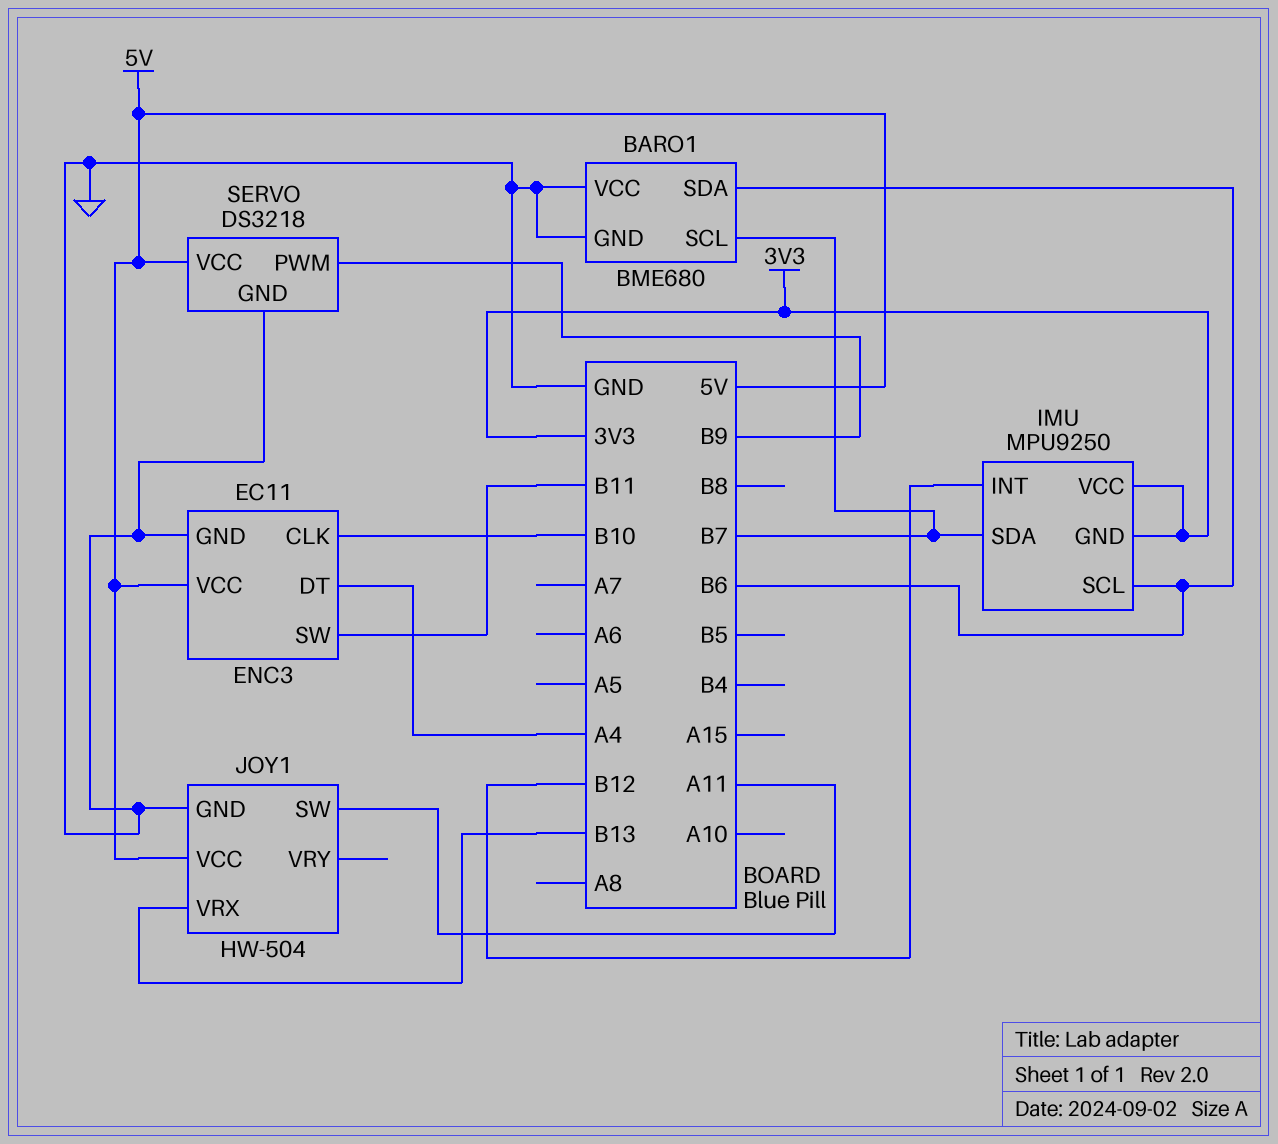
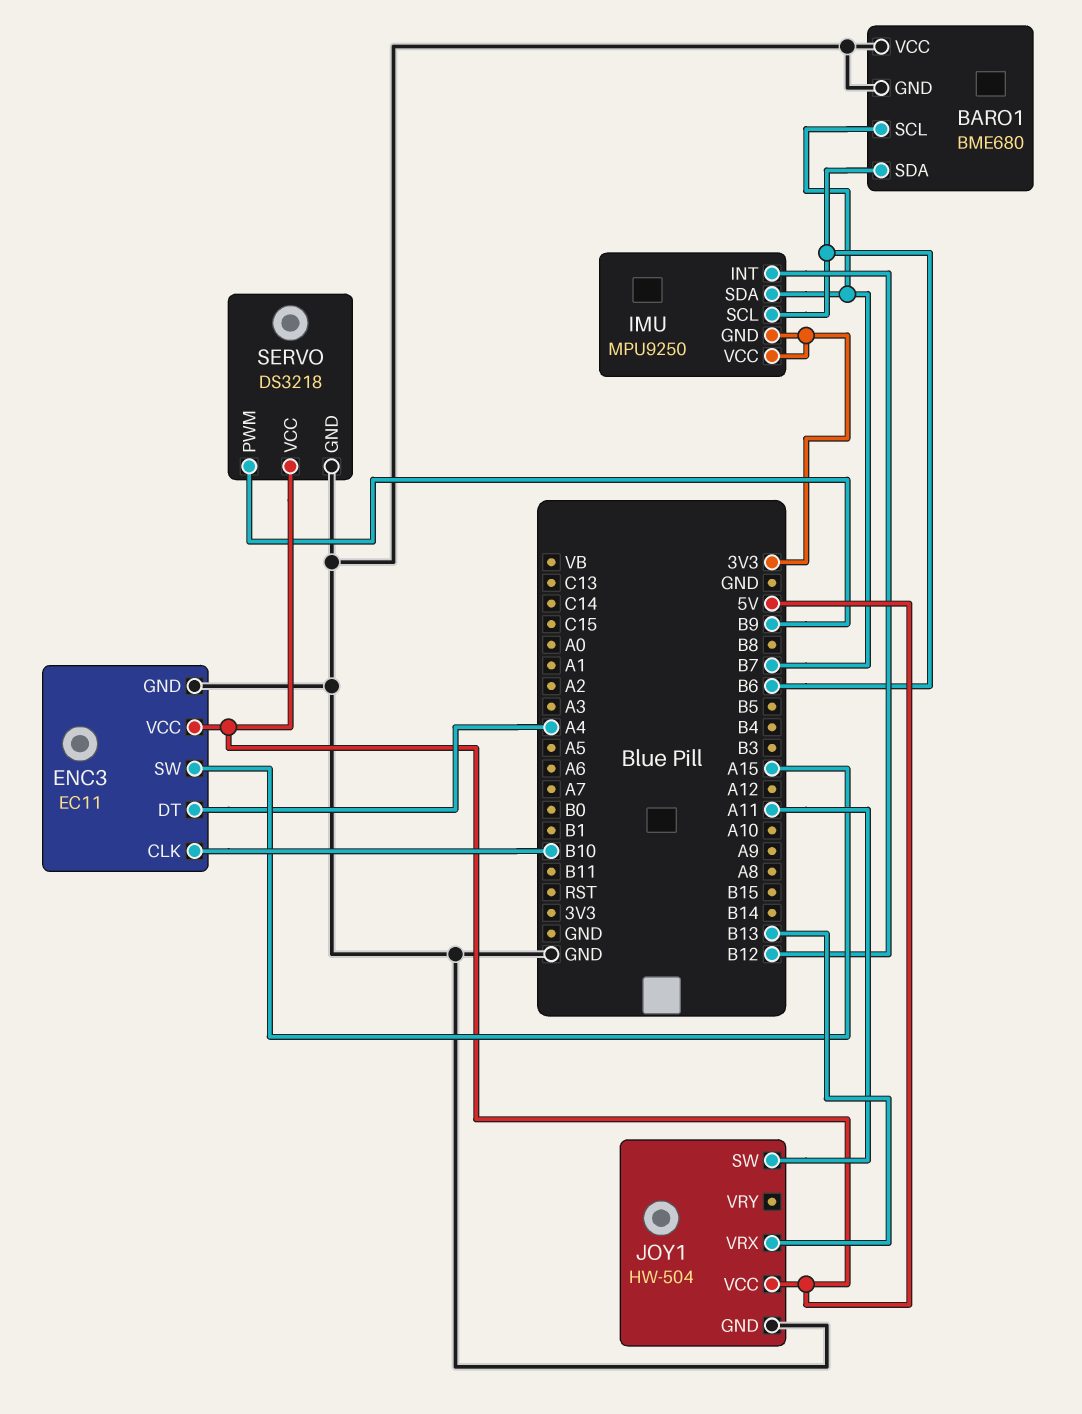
ENC3 pin SW: B11 -> A15

